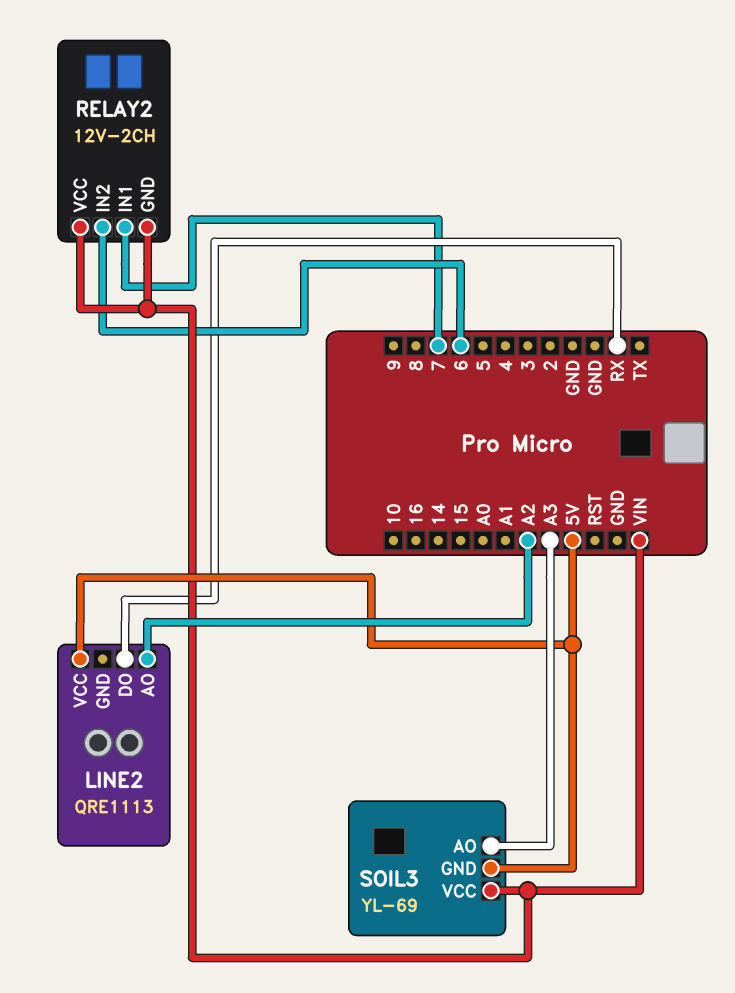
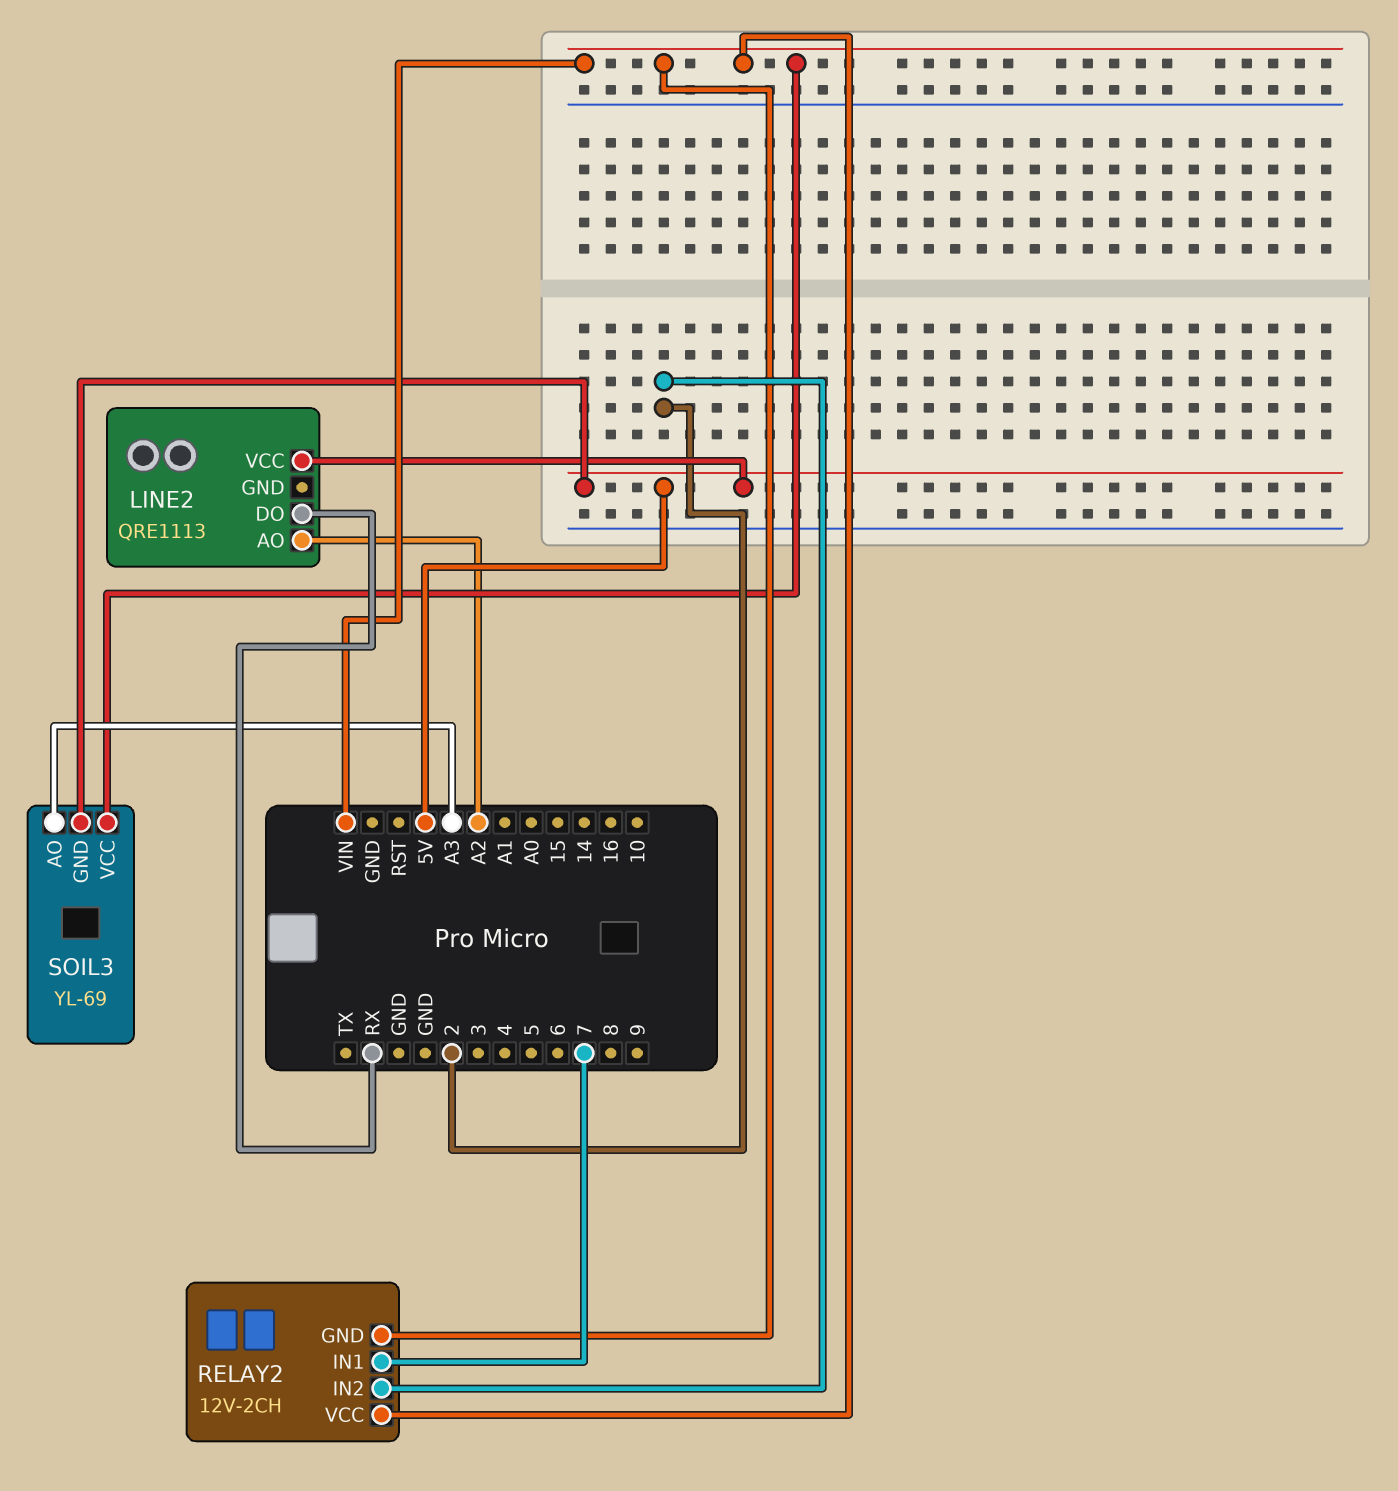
RELAY2 pin IN2: 6 -> 2

